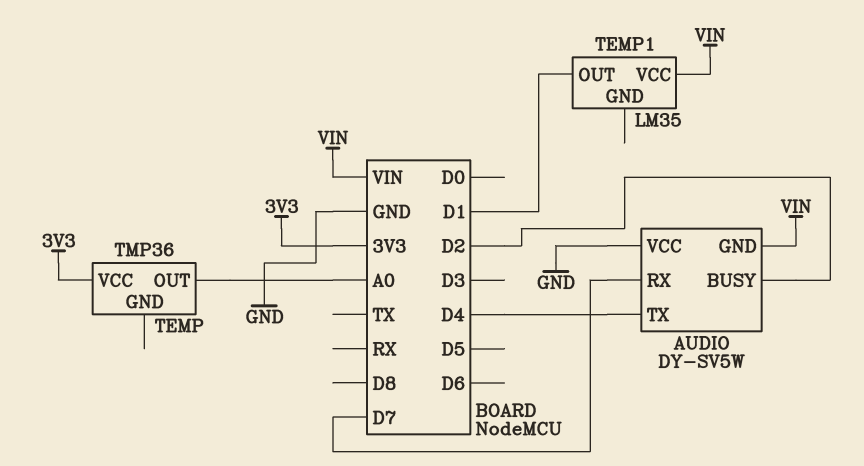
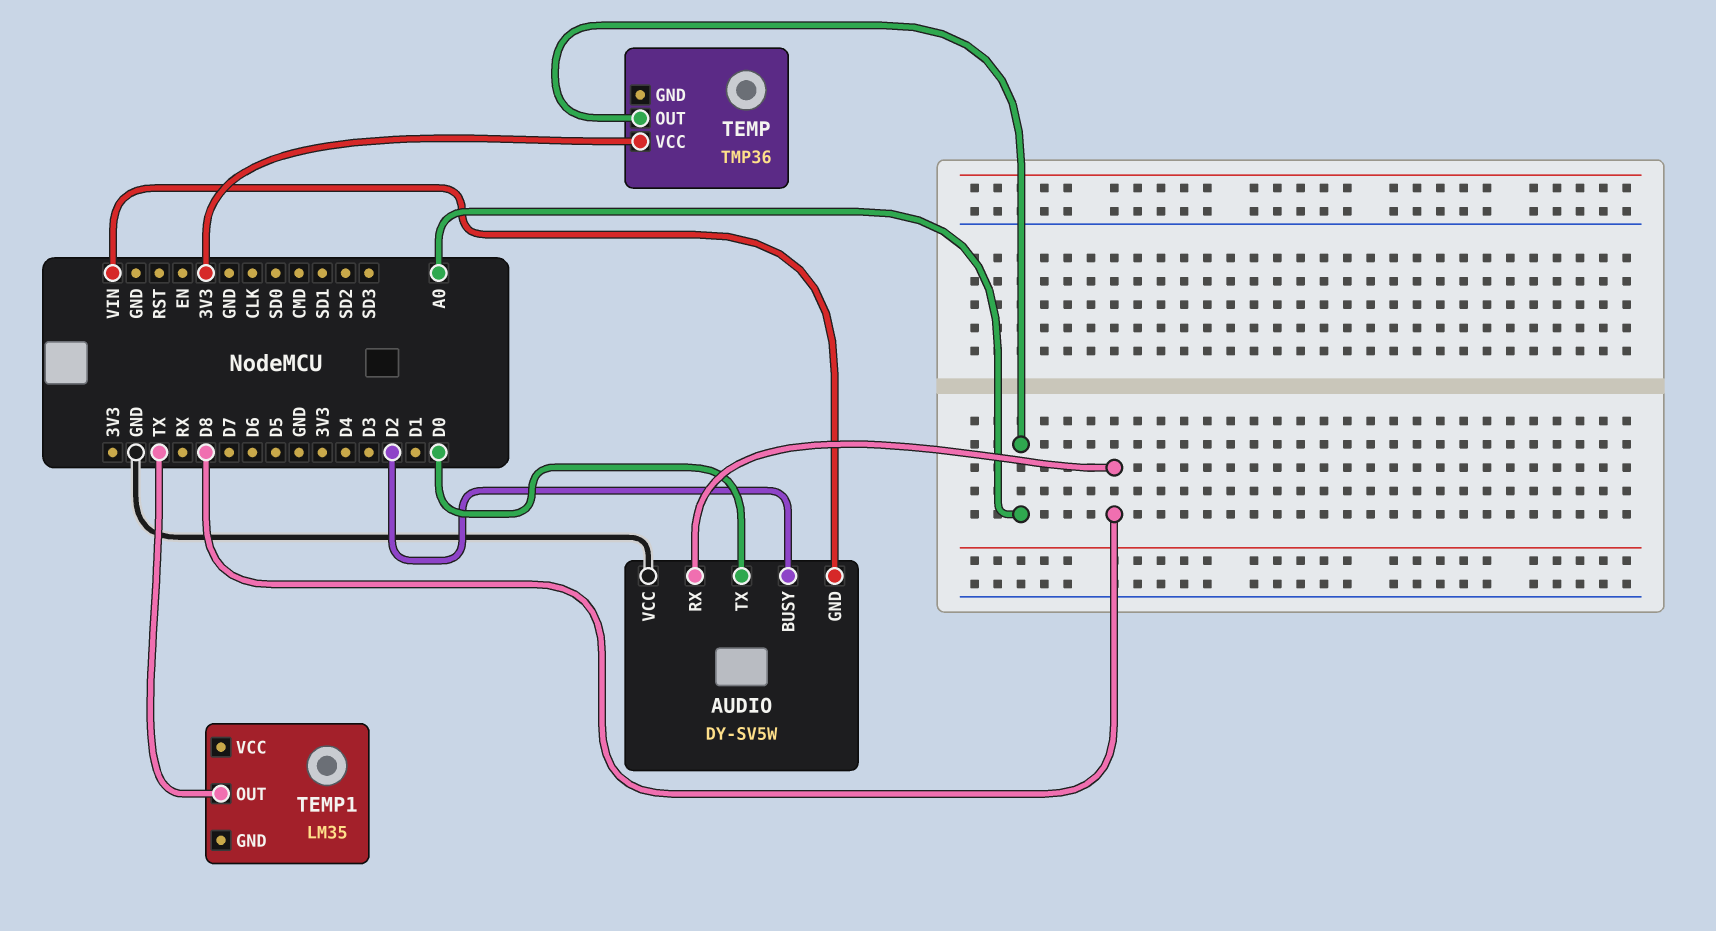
AUDIO pin RX: D7 -> D8
AUDIO pin TX: D4 -> D0
TEMP1 pin OUT: D1 -> TX
TEMP1 pin VCC: VIN -> none

